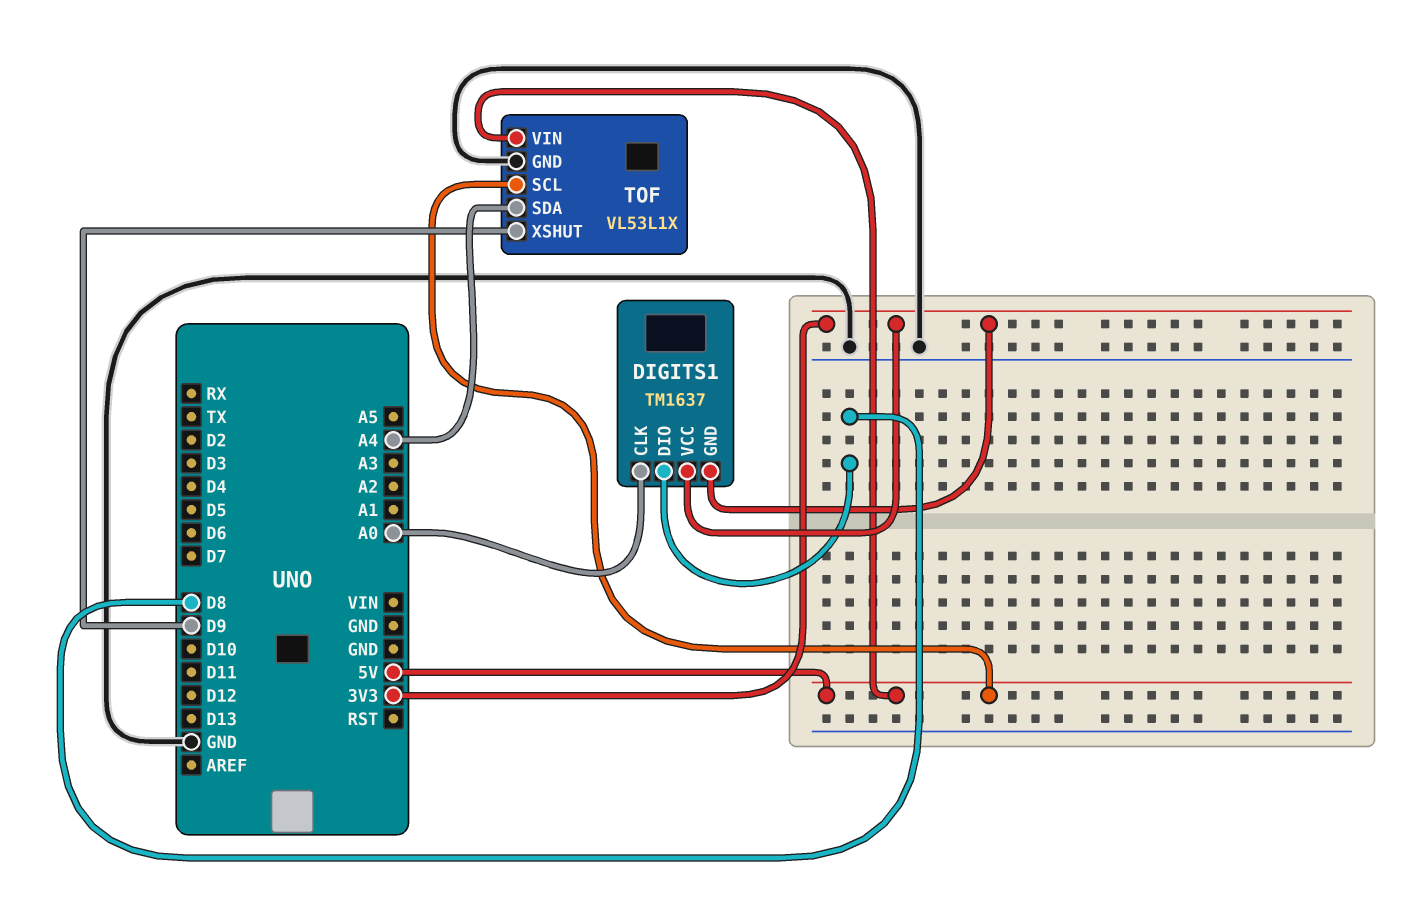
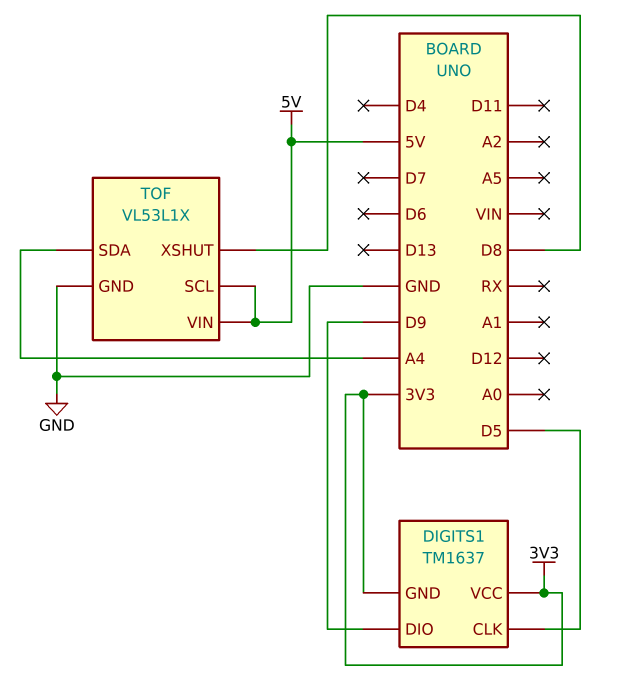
DIGITS1 pin CLK: A0 -> D5
DIGITS1 pin DIO: D8 -> D9
TOF pin XSHUT: D9 -> D8

